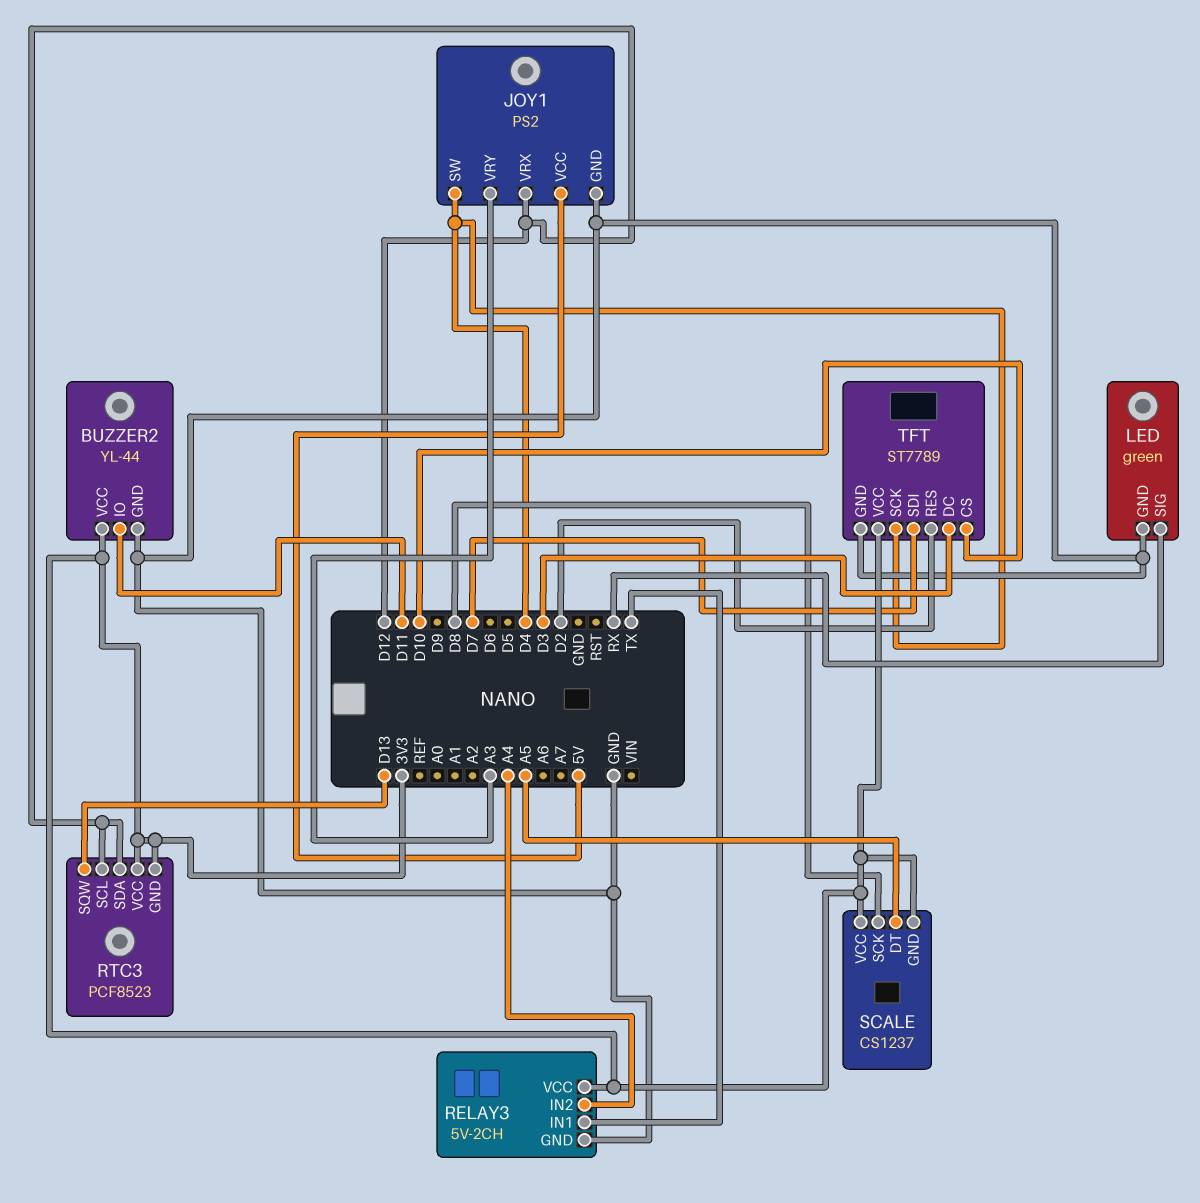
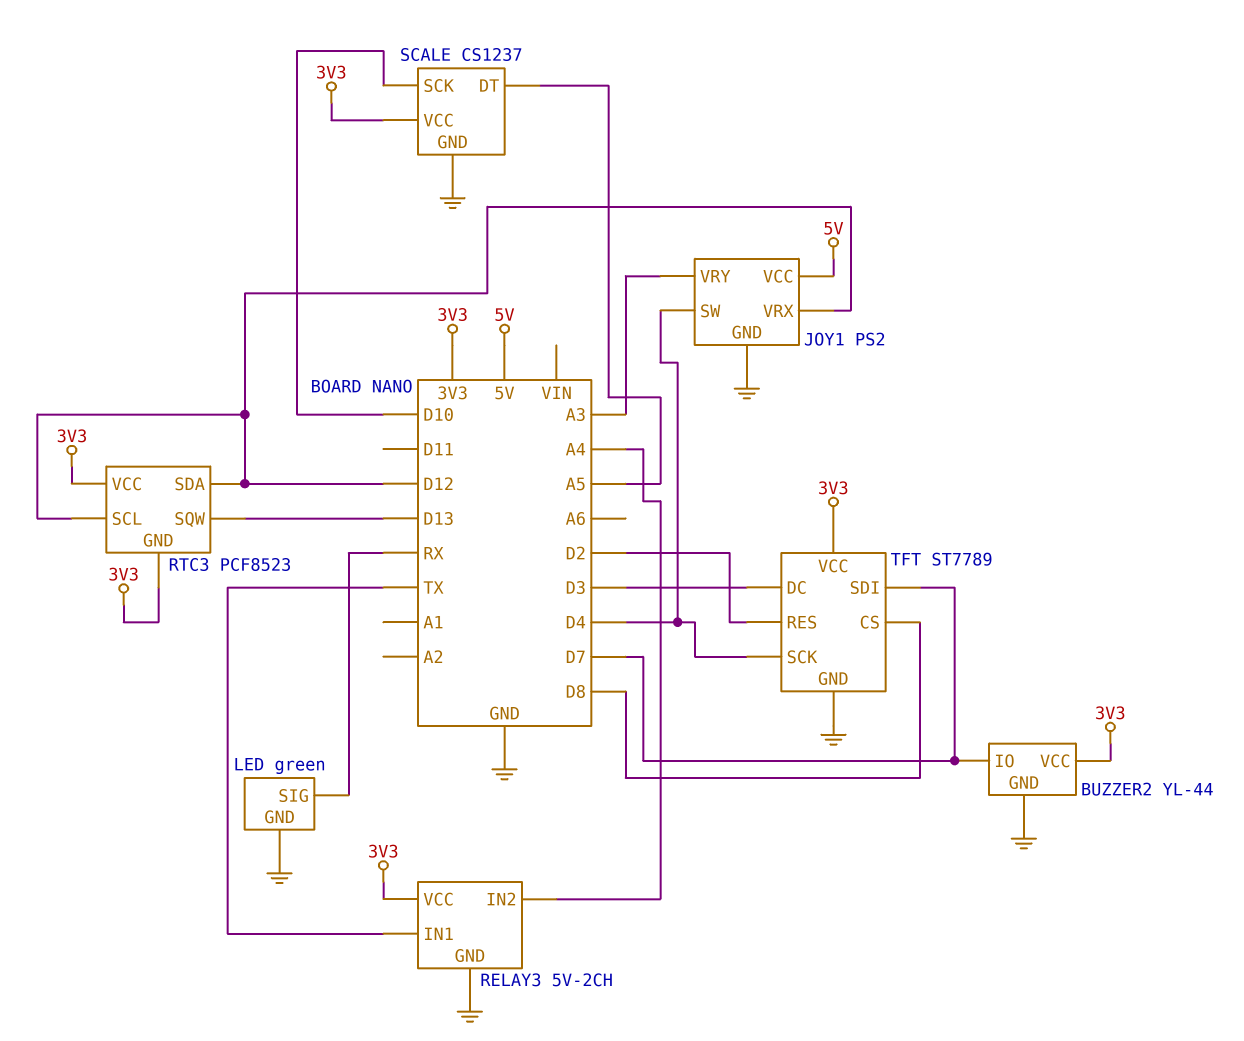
BUZZER2 pin IO: D11 -> D7
SCALE pin GND: 3V3 -> GND
SCALE pin SCK: D8 -> D10
TFT pin CS: D10 -> D8

